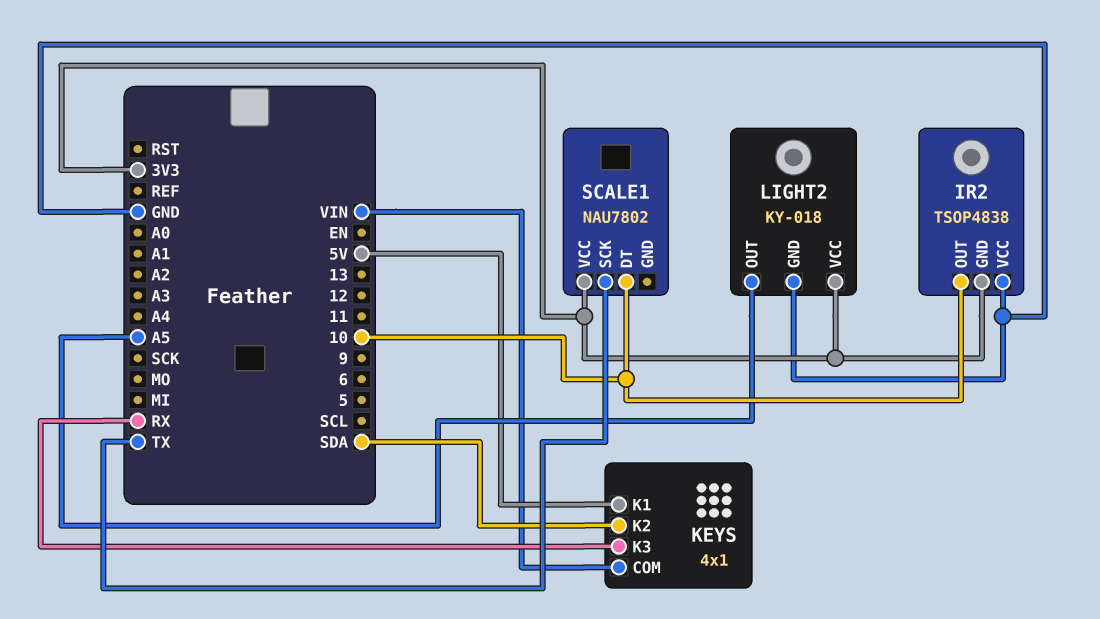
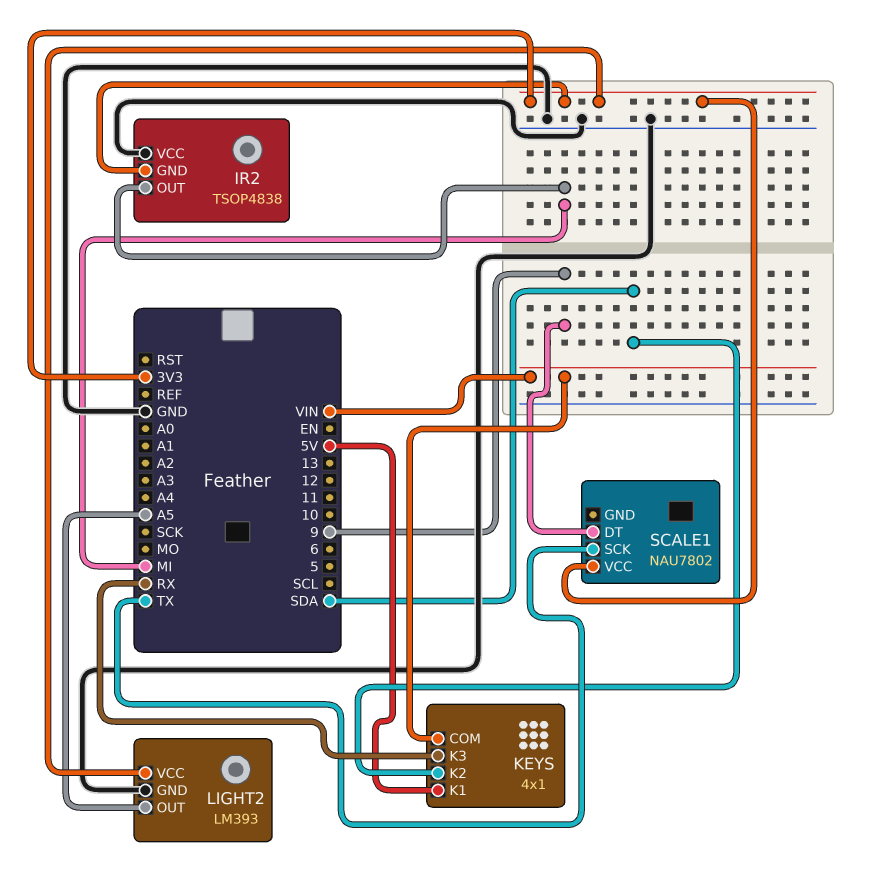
IR2 pin OUT: 10 -> MI
LIGHT2: KY-018 -> LM393
SCALE1 pin DT: 10 -> 9

